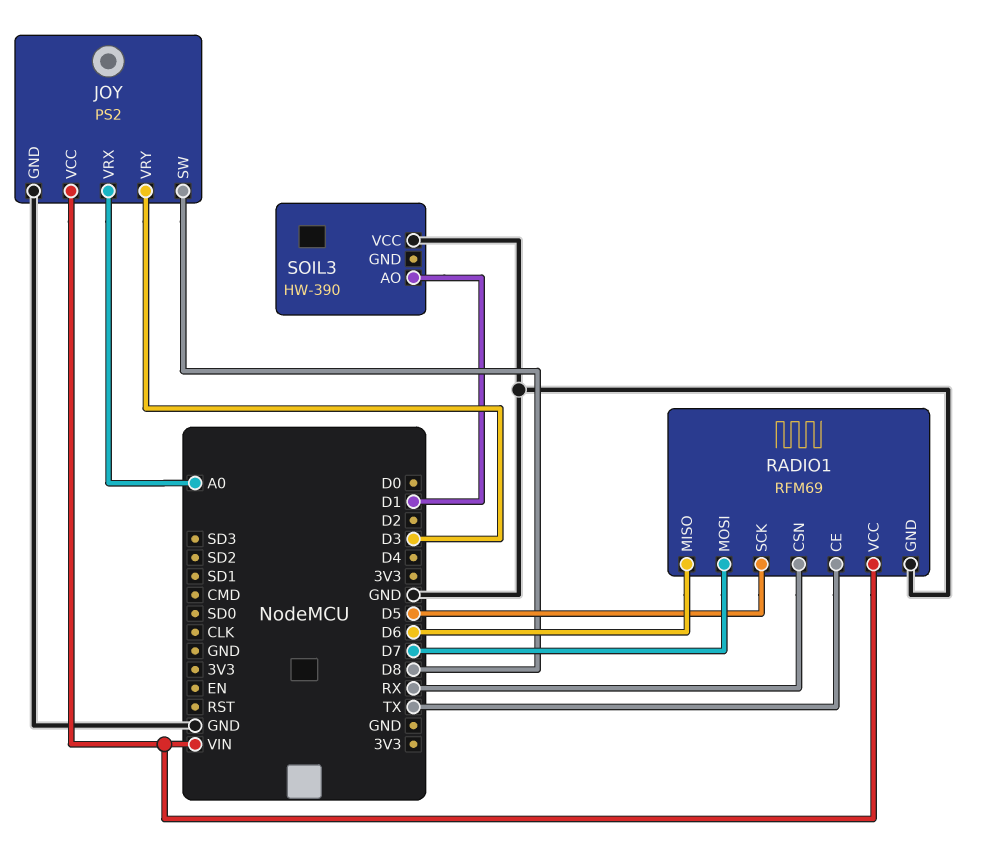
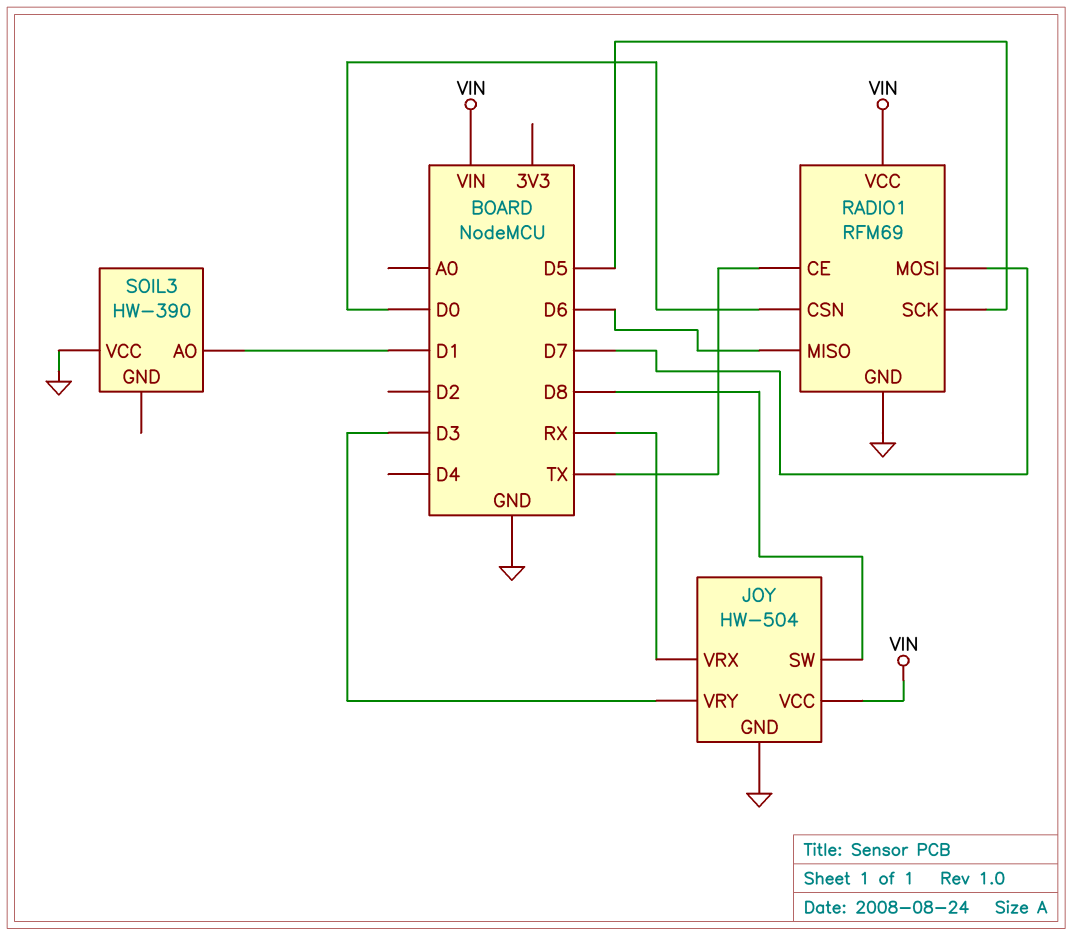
JOY: PS2 -> HW-504
JOY pin VRX: A0 -> RX
RADIO1 pin CSN: RX -> D0

